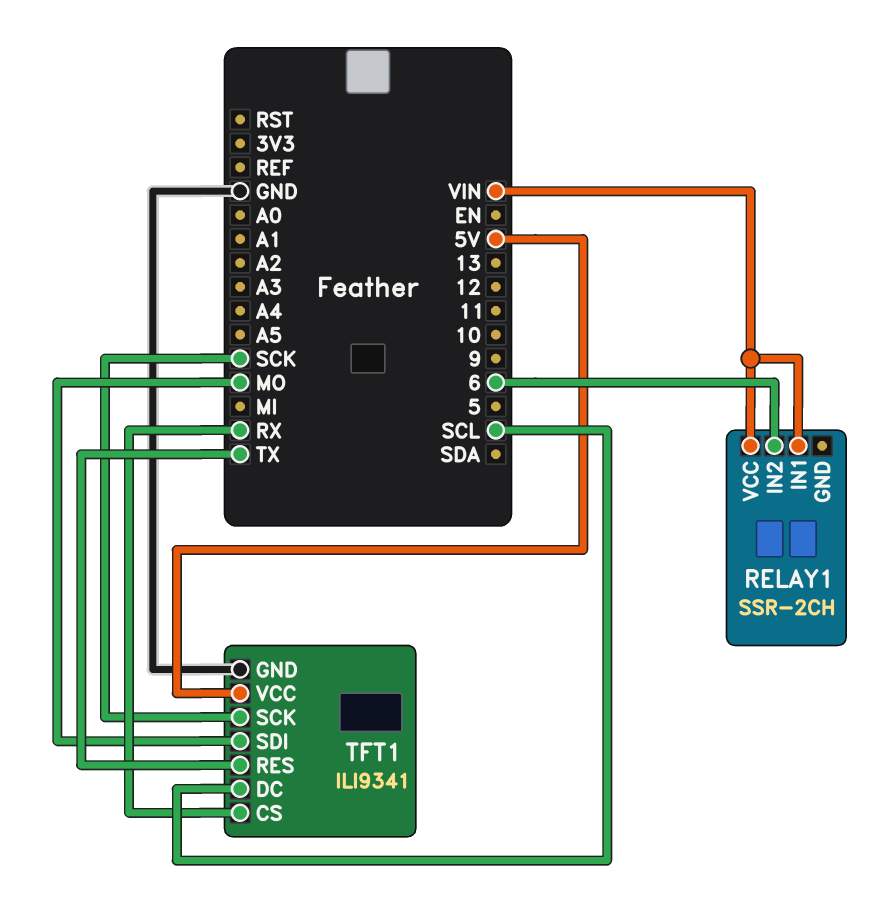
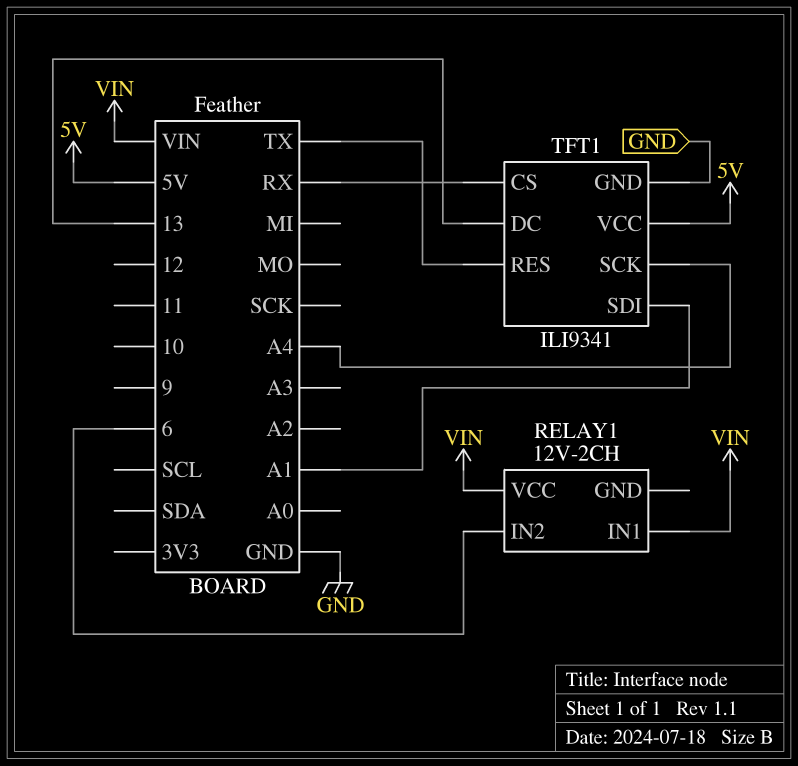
RELAY1: SSR-2CH -> 12V-2CH
TFT1 pin DC: SCL -> 13
TFT1 pin SCK: SCK -> A4
TFT1 pin SDI: MO -> A1

